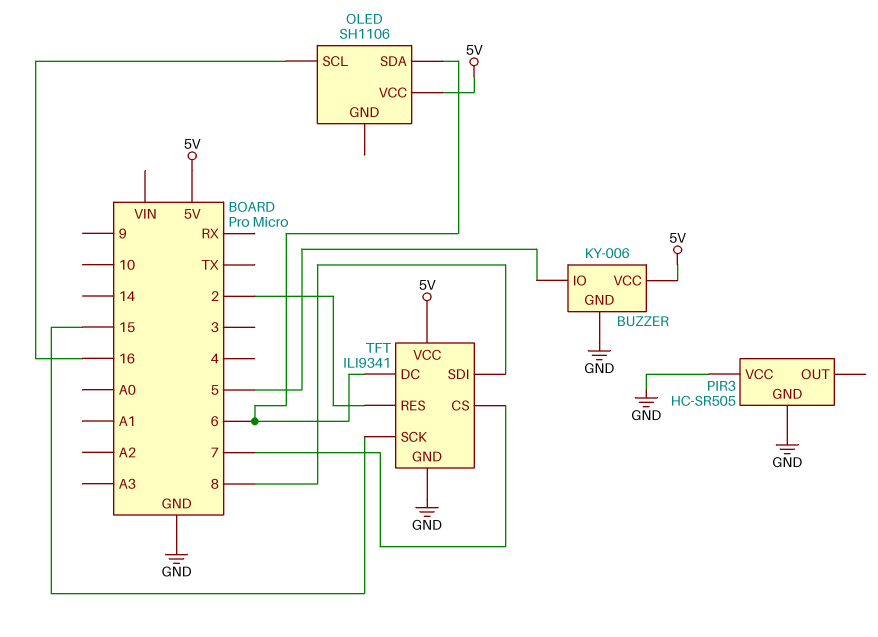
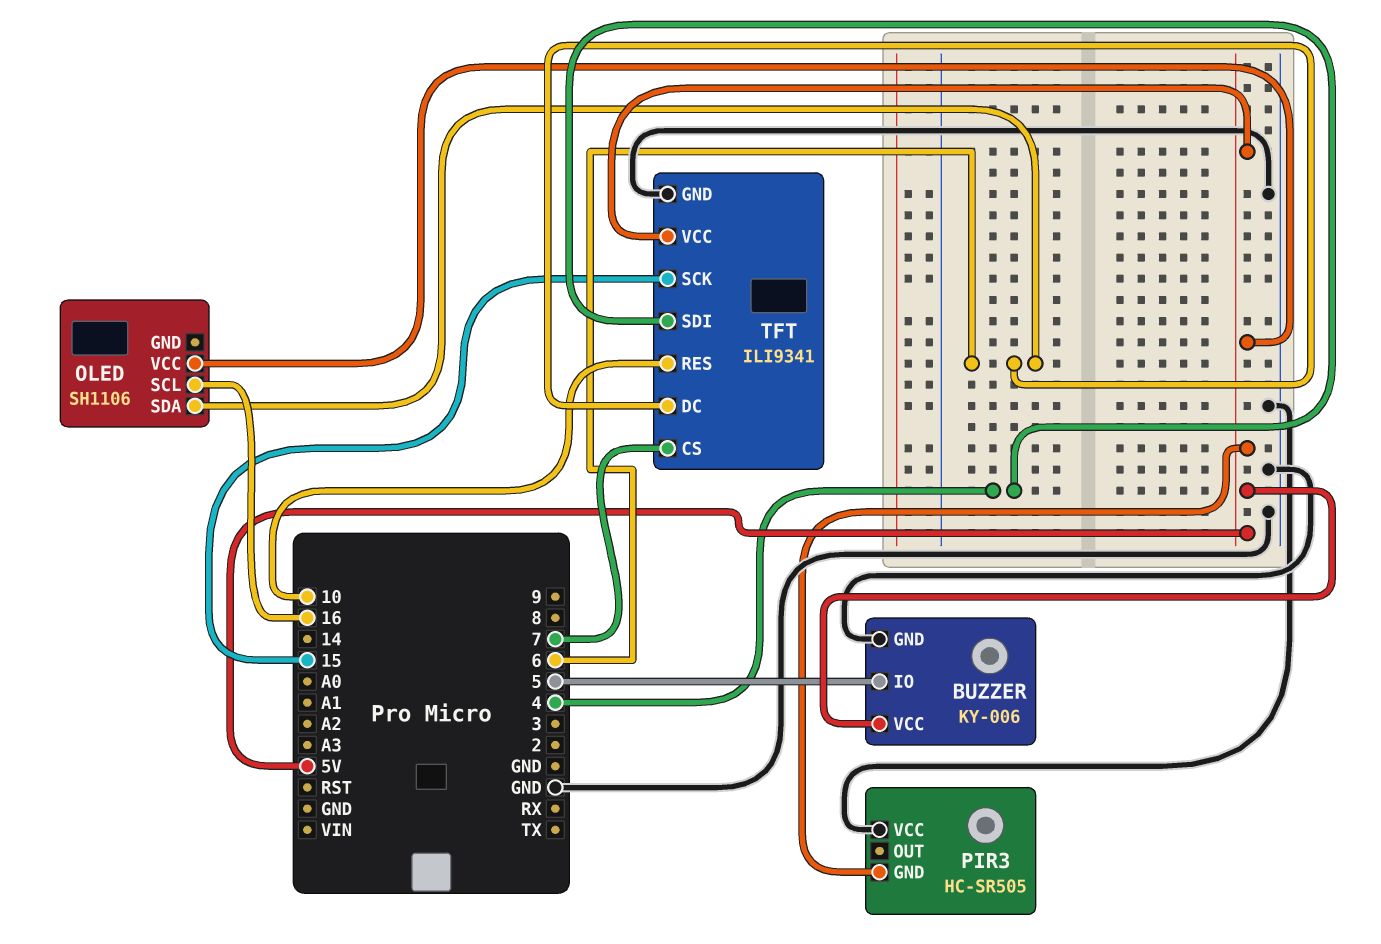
PIR3 pin GND: GND -> 5V
TFT pin RES: 2 -> 10
TFT pin SDI: 8 -> 4

